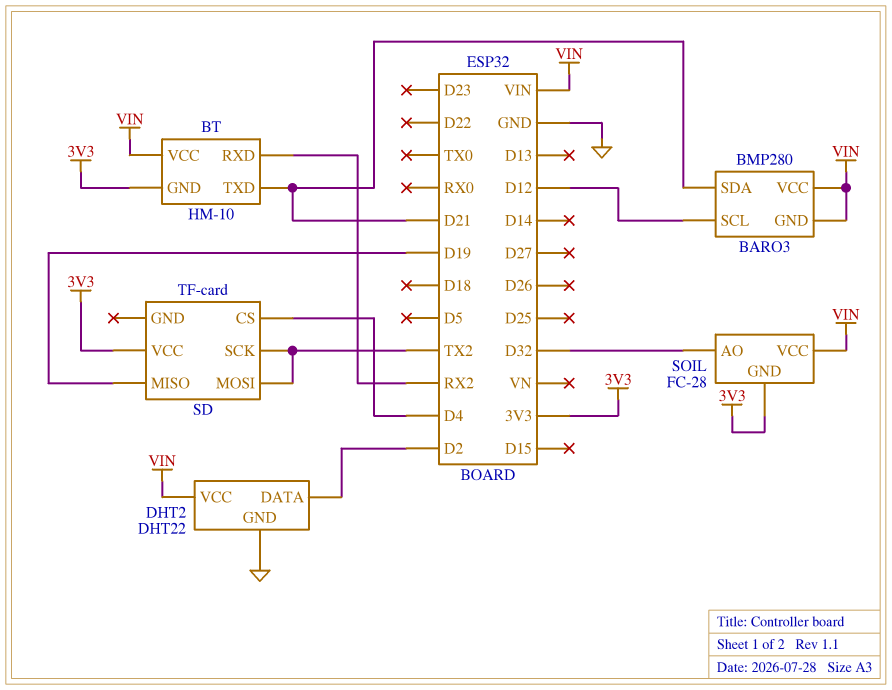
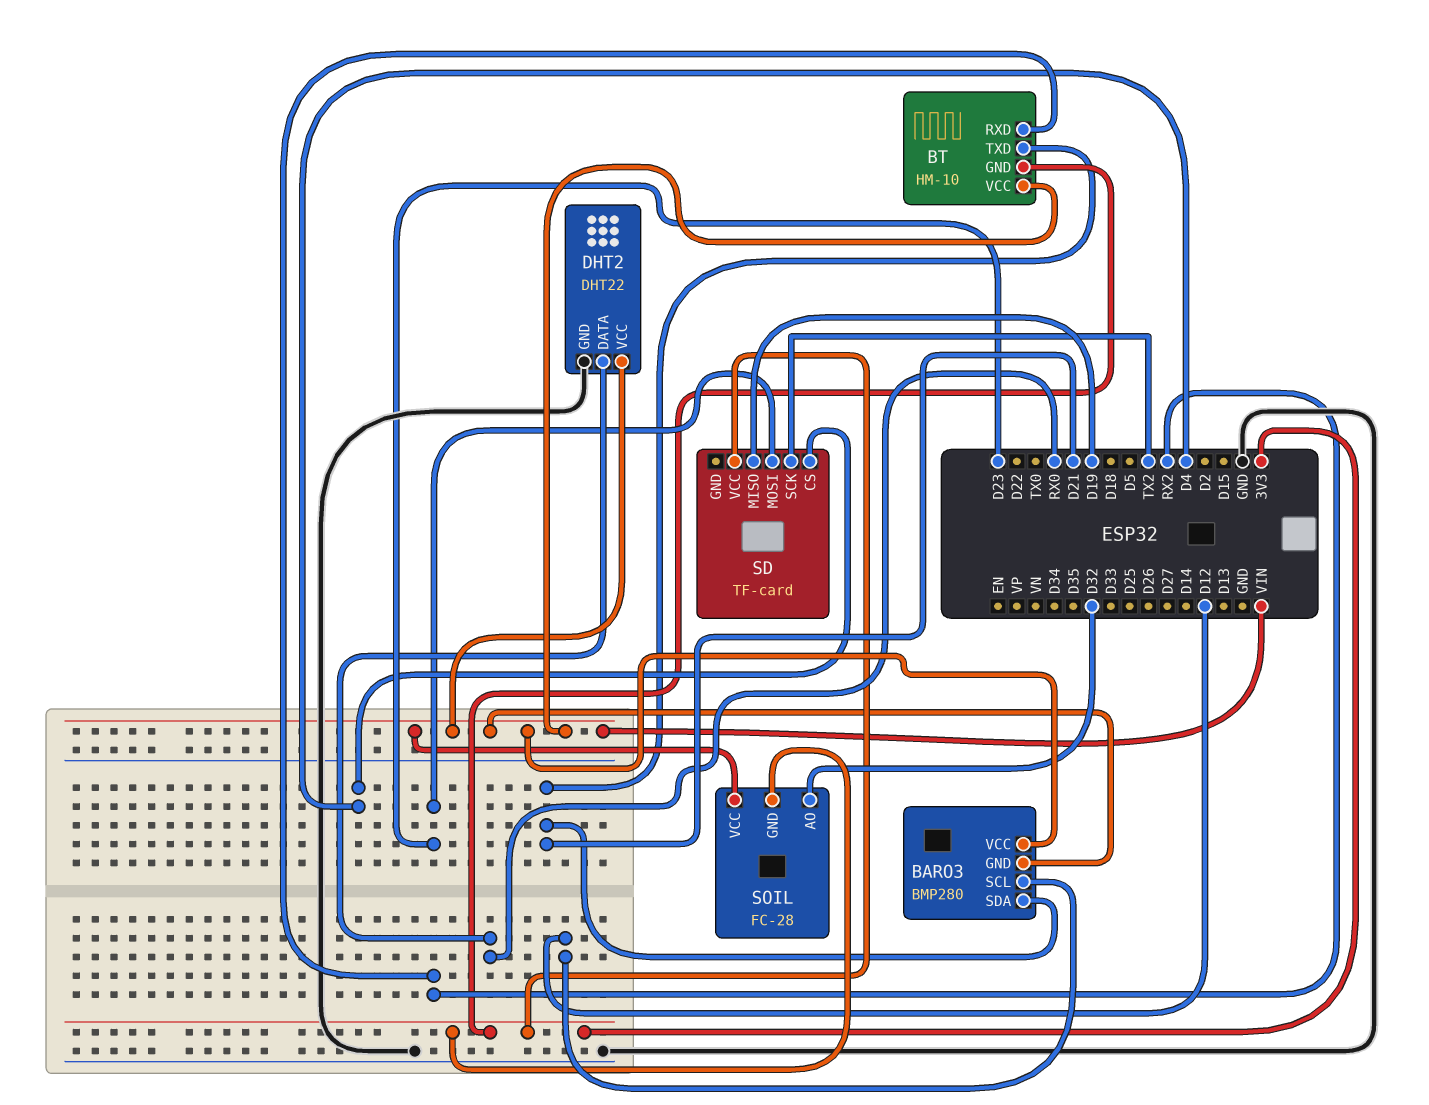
DHT2 pin DATA: D2 -> RX0
SD pin MOSI: TX2 -> D23

